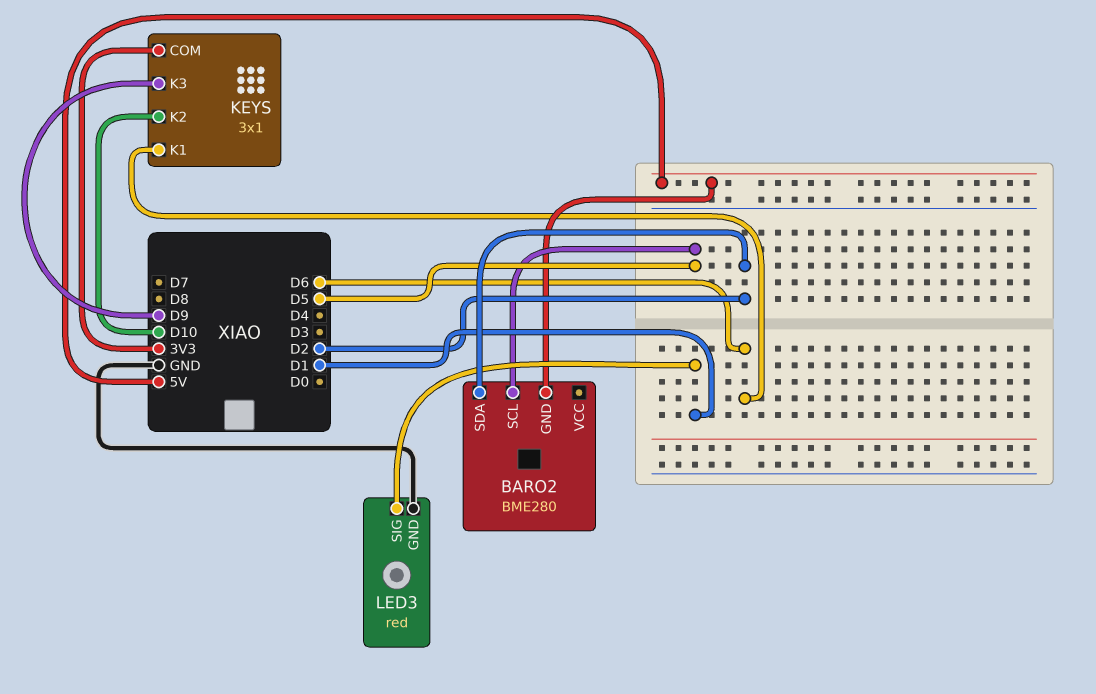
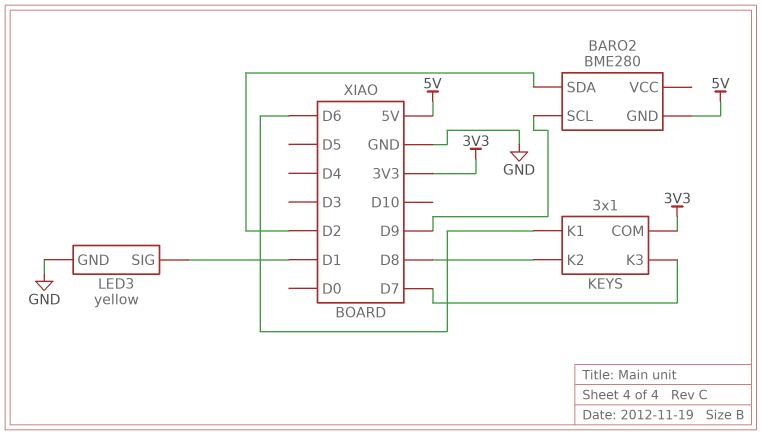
BARO2 pin SCL: D5 -> D9
KEYS pin K2: D10 -> D8
KEYS pin K3: D9 -> D7
LED3: red -> yellow

